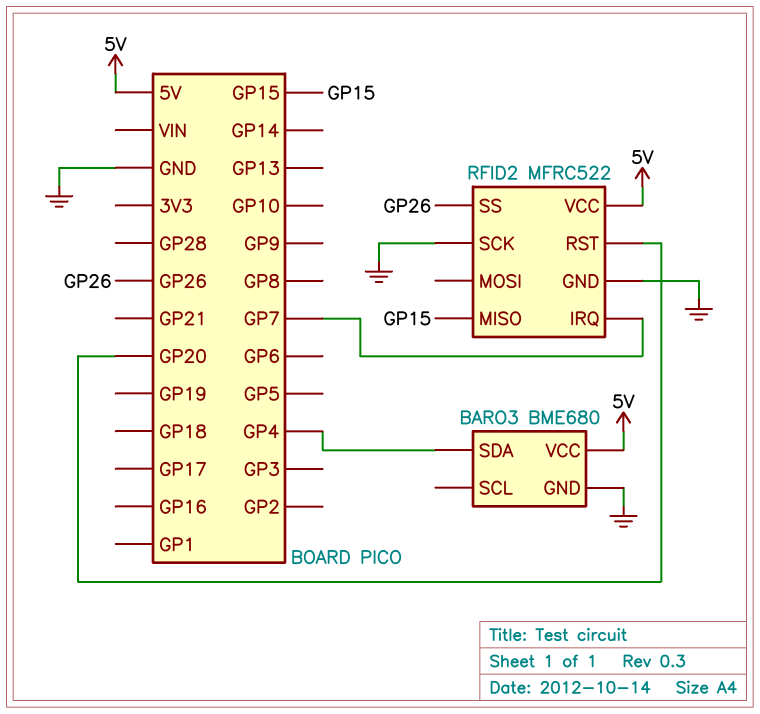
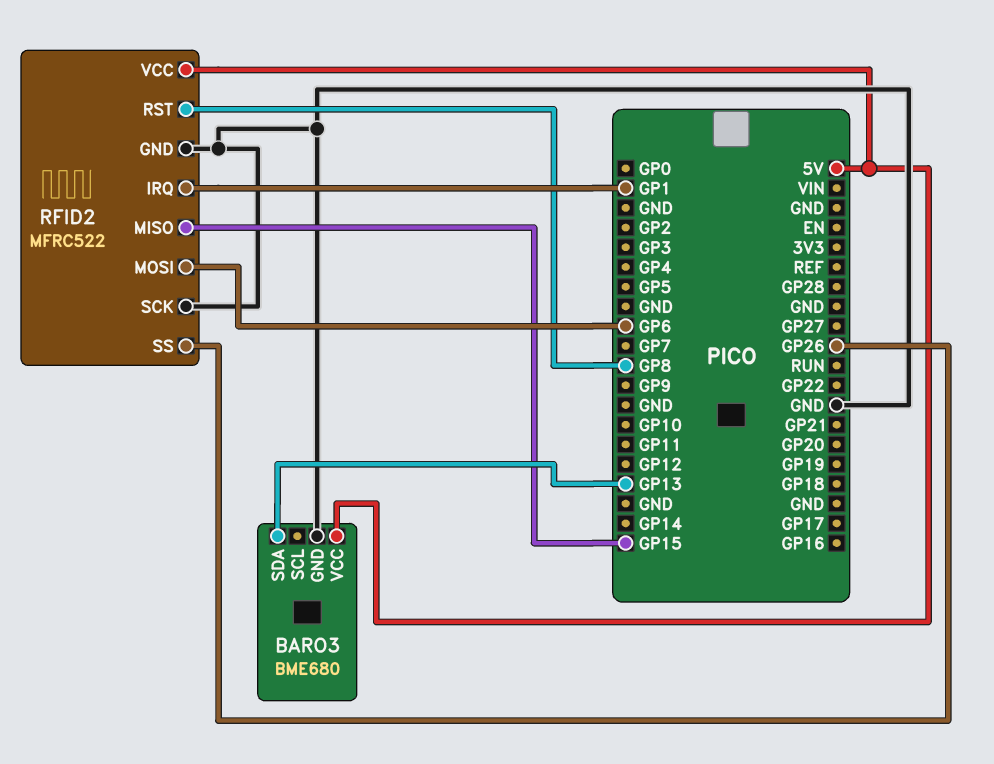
BARO3 pin SDA: GP4 -> GP13
RFID2 pin IRQ: GP7 -> GP1
RFID2 pin MOSI: none -> GP6
RFID2 pin RST: GP20 -> GP8

